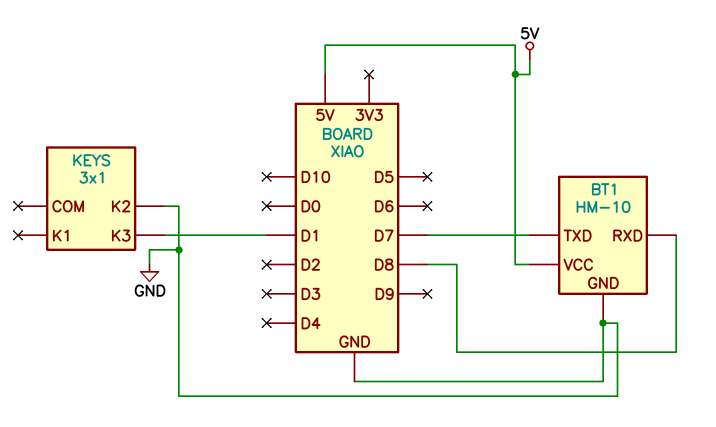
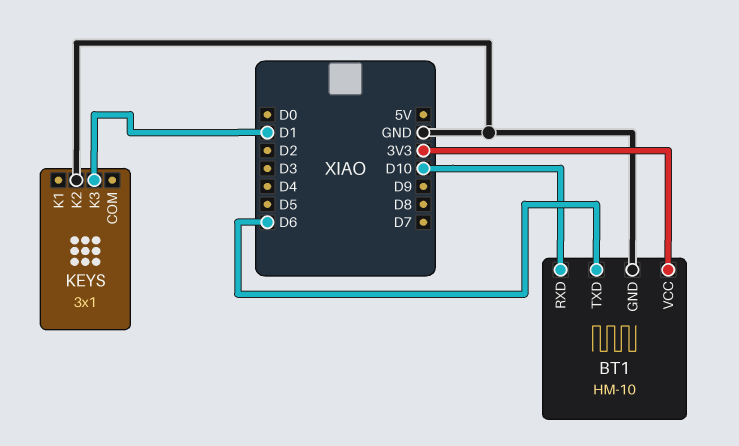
BT1 pin RXD: D8 -> D10
BT1 pin TXD: D7 -> D6
BT1 pin VCC: 5V -> 3V3

